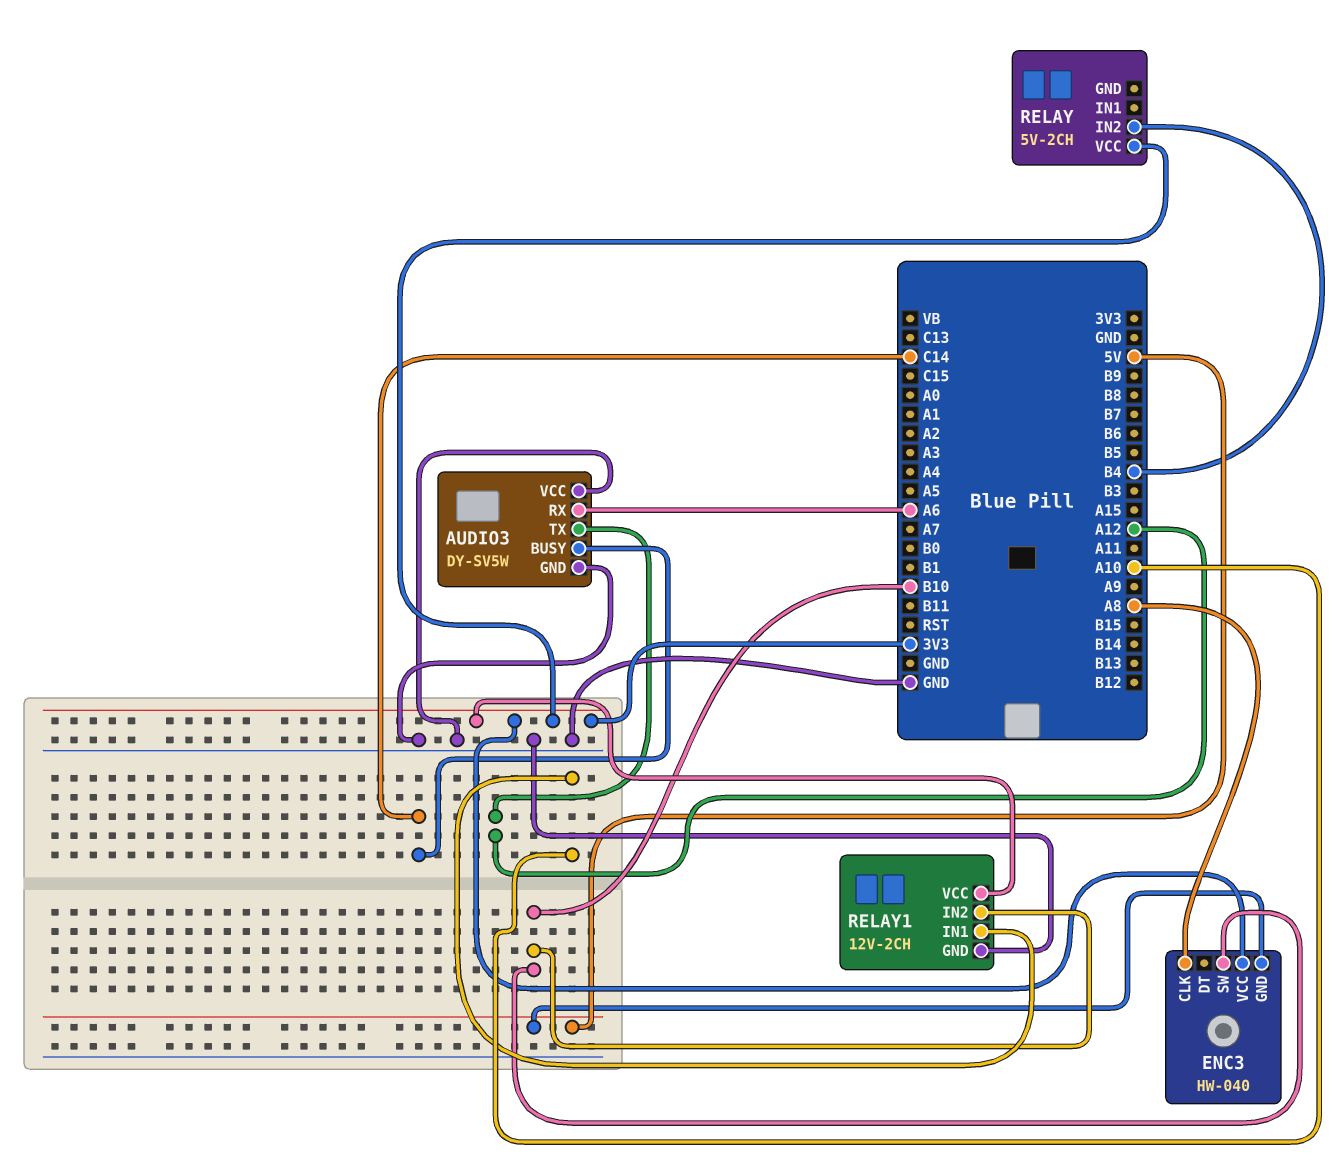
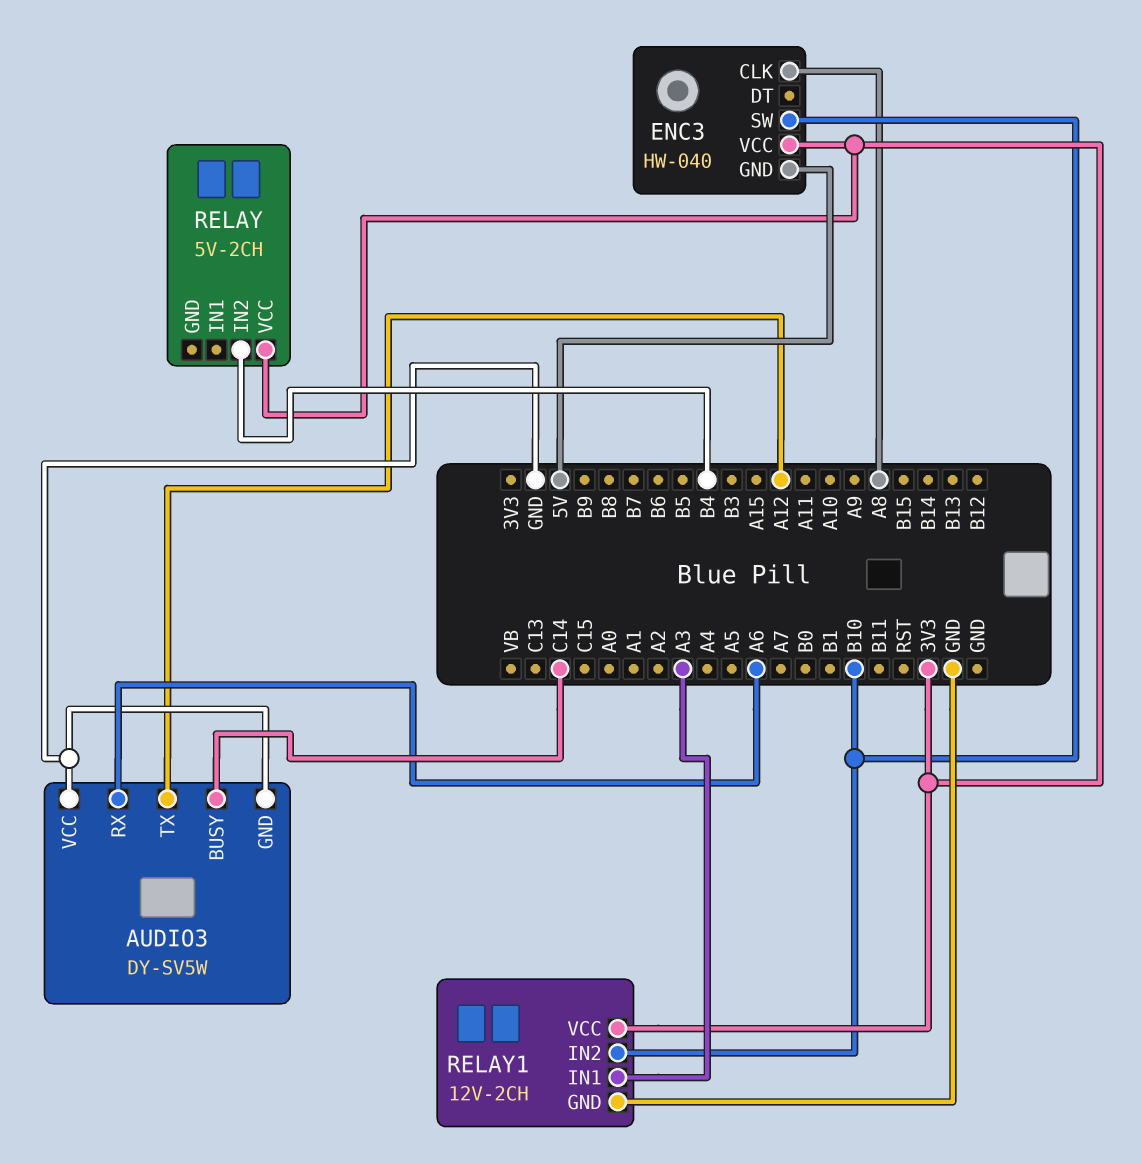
RELAY1 pin IN1: A10 -> A3

